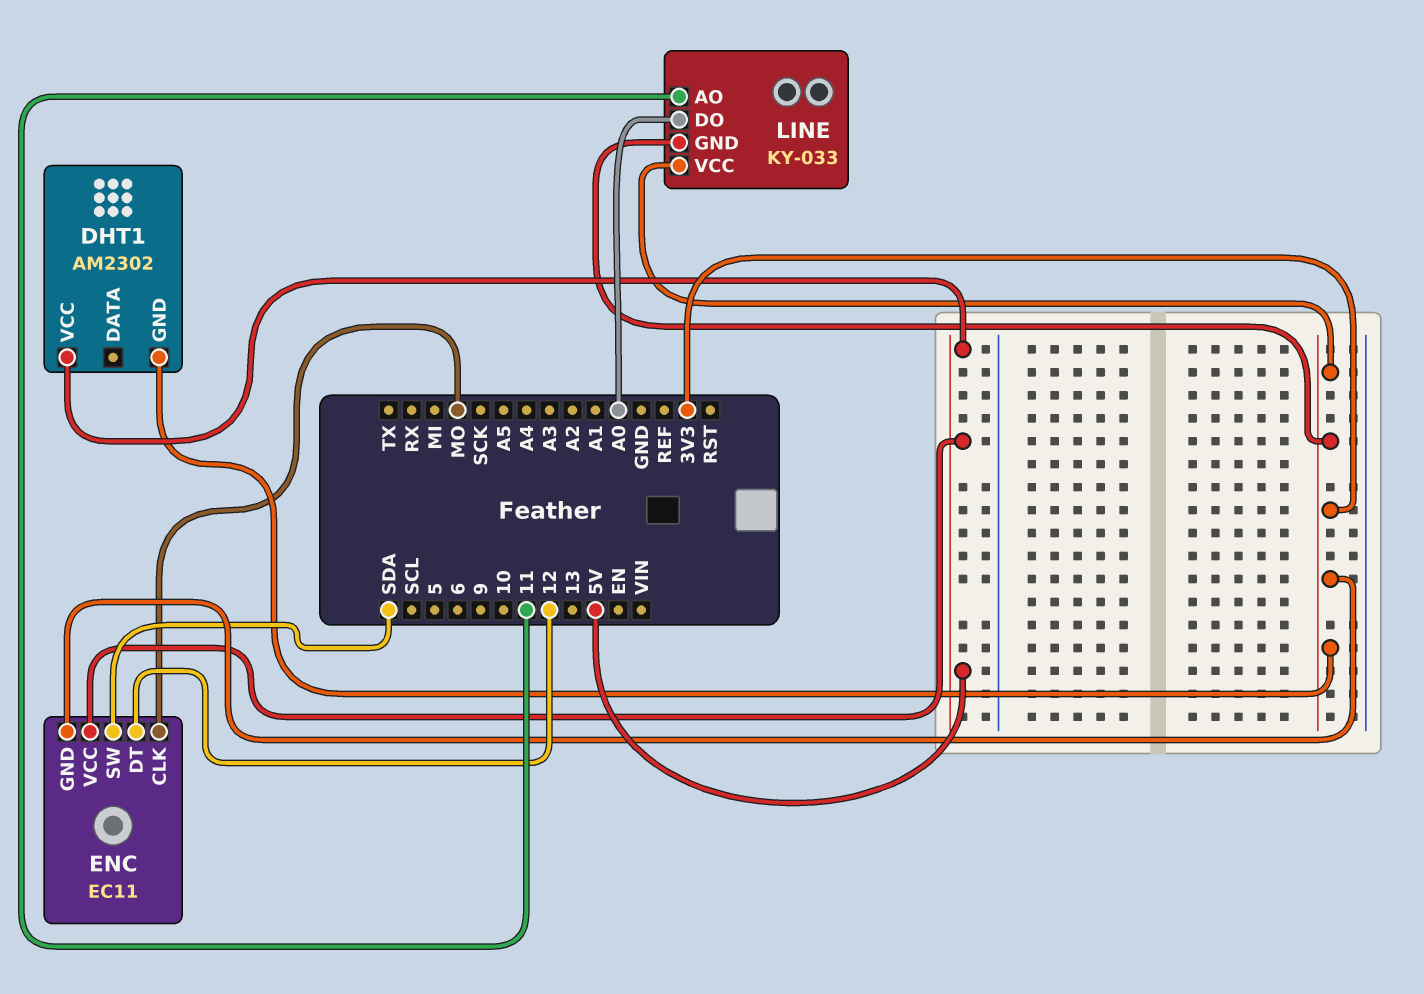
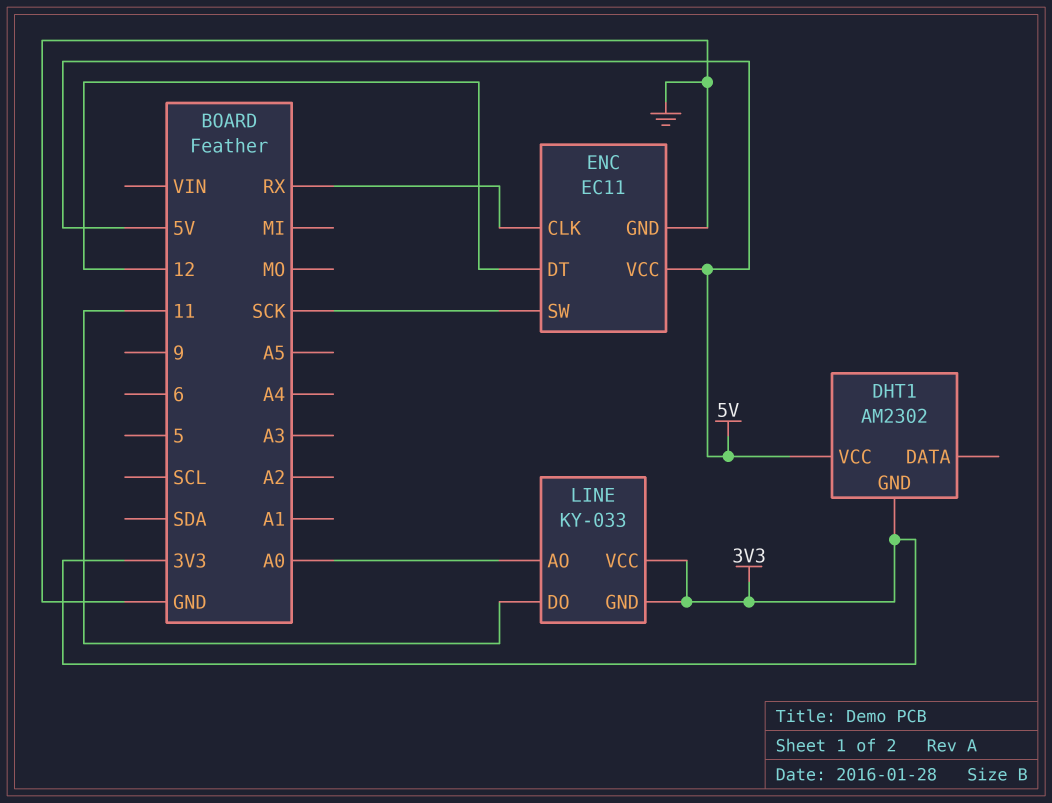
ENC pin CLK: MO -> RX
ENC pin GND: 3V3 -> GND
ENC pin SW: SDA -> SCK
LINE pin AO: 11 -> A0
LINE pin DO: A0 -> 11

